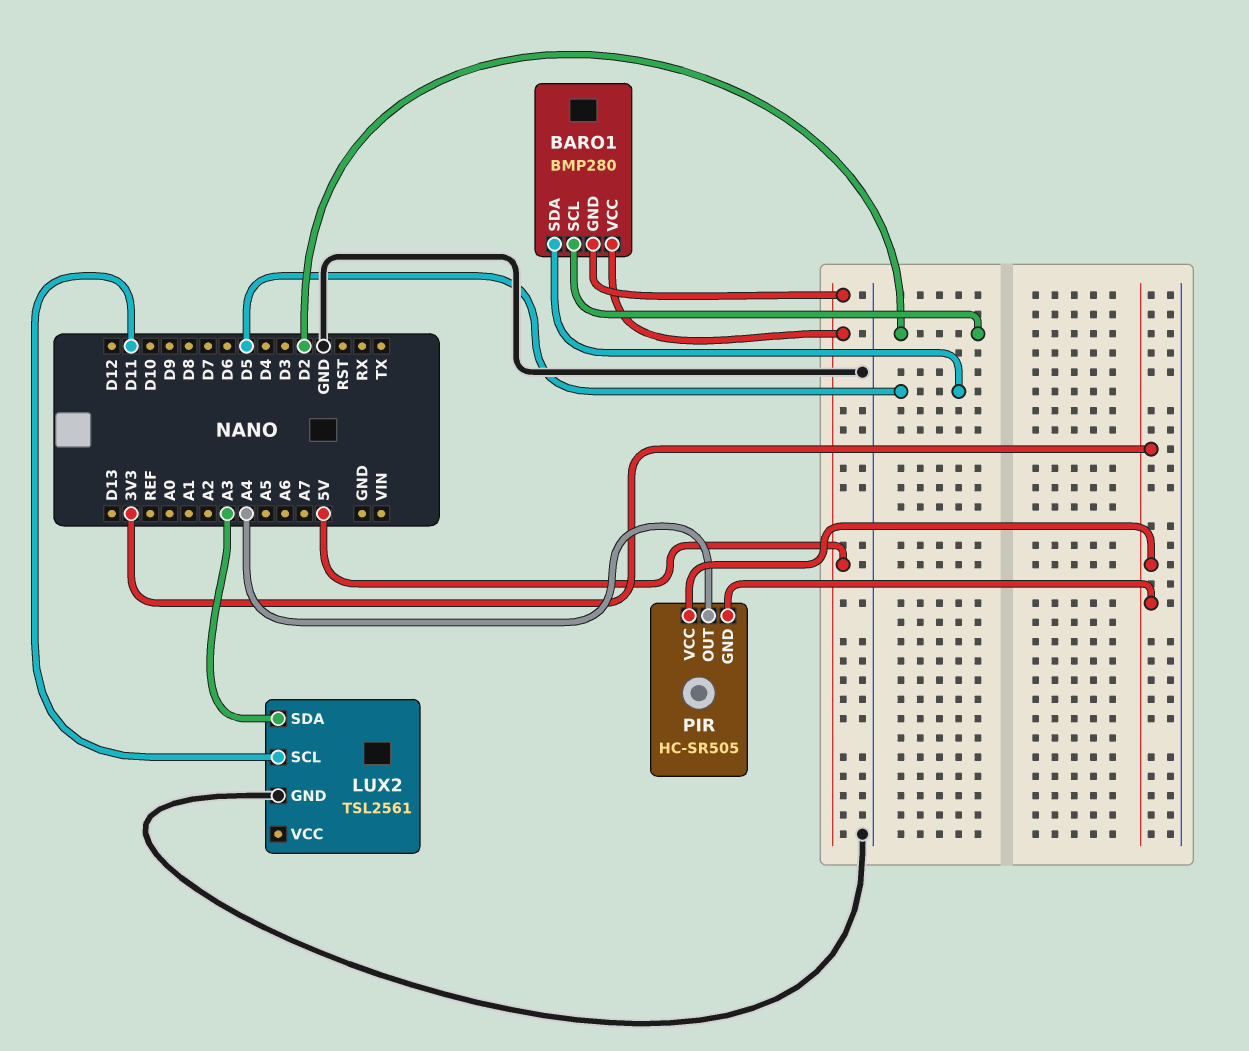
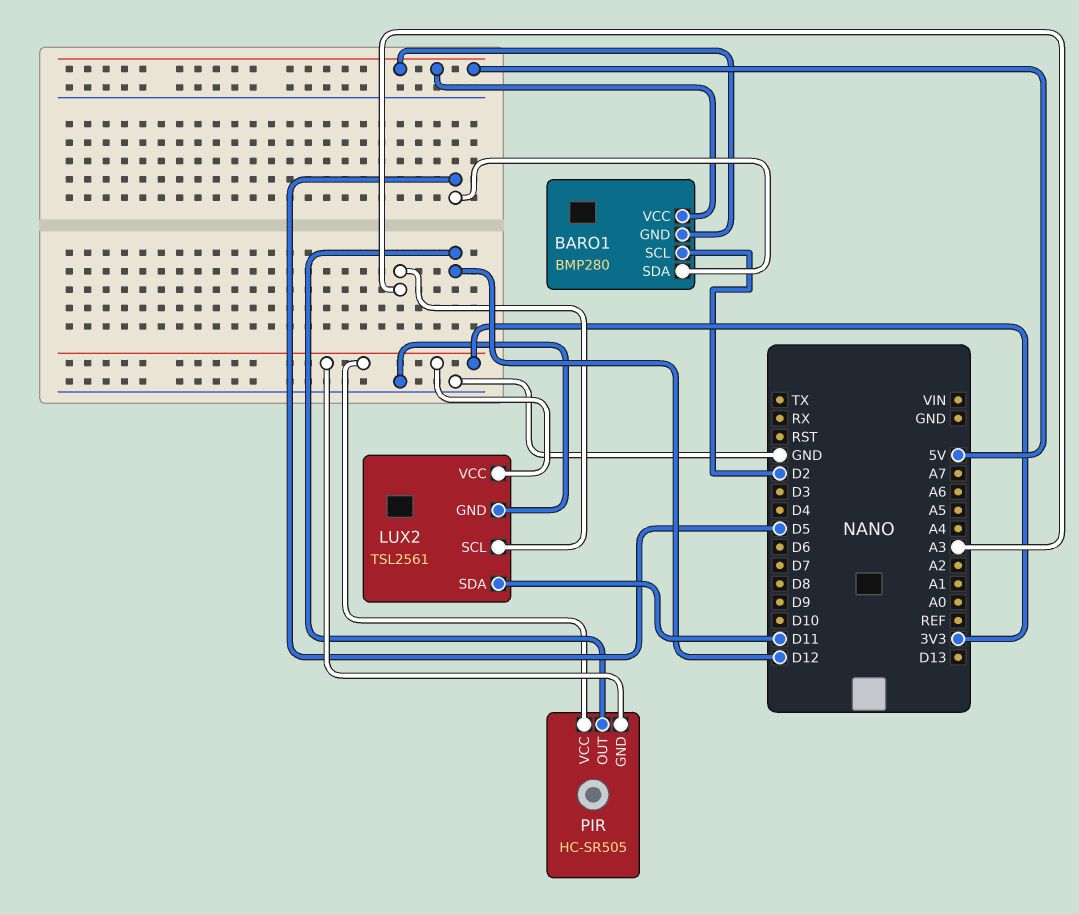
LUX2 pin SCL: D11 -> A3
LUX2 pin SDA: A3 -> D11
LUX2 pin VCC: none -> 3V3
PIR pin OUT: A4 -> D12

